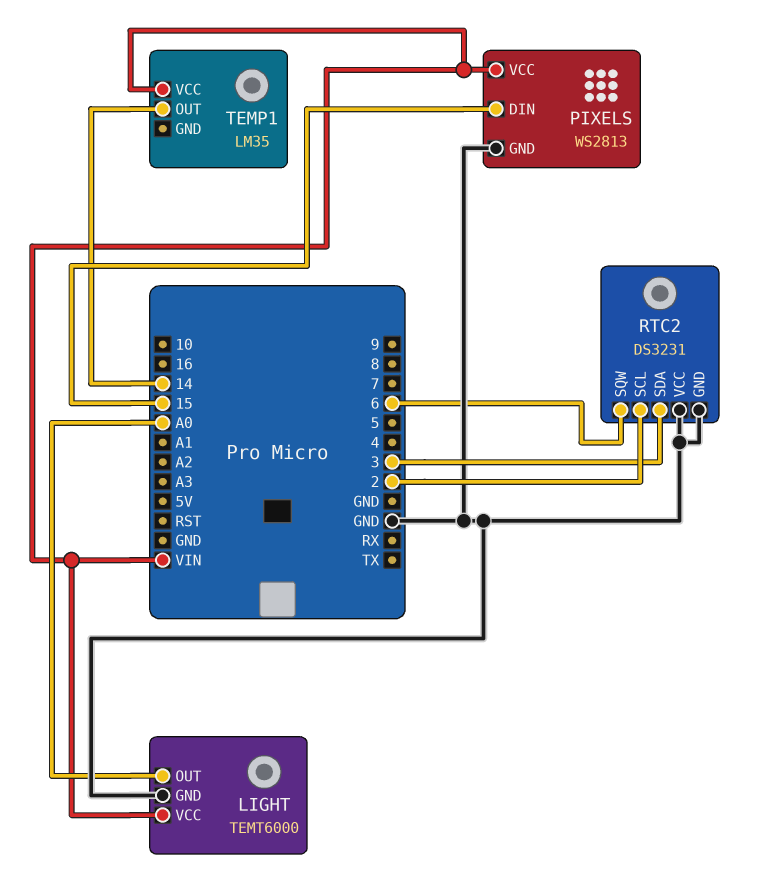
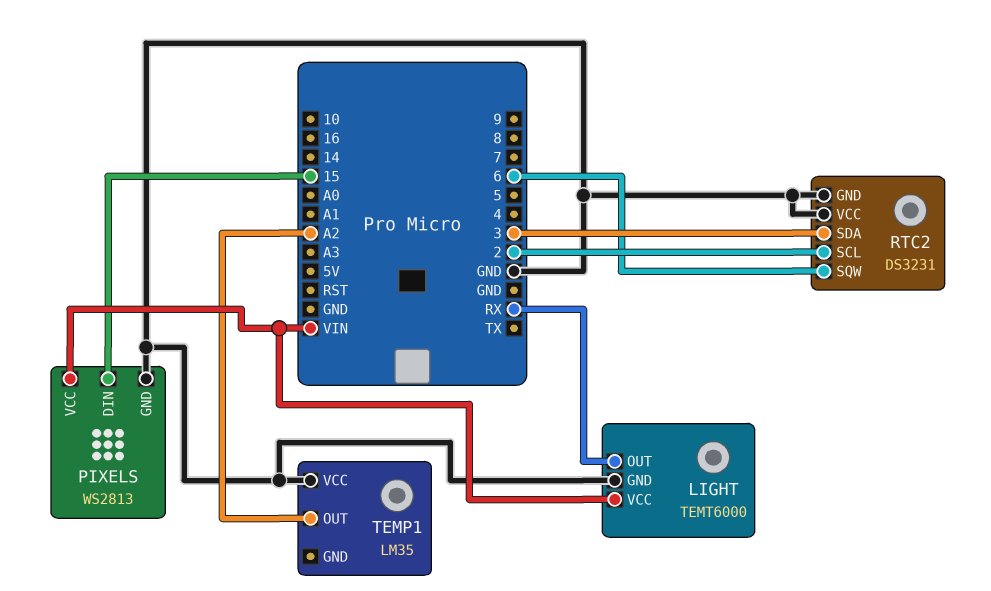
LIGHT pin OUT: A0 -> RX
TEMP1 pin OUT: 14 -> A2
TEMP1 pin VCC: VIN -> GND

